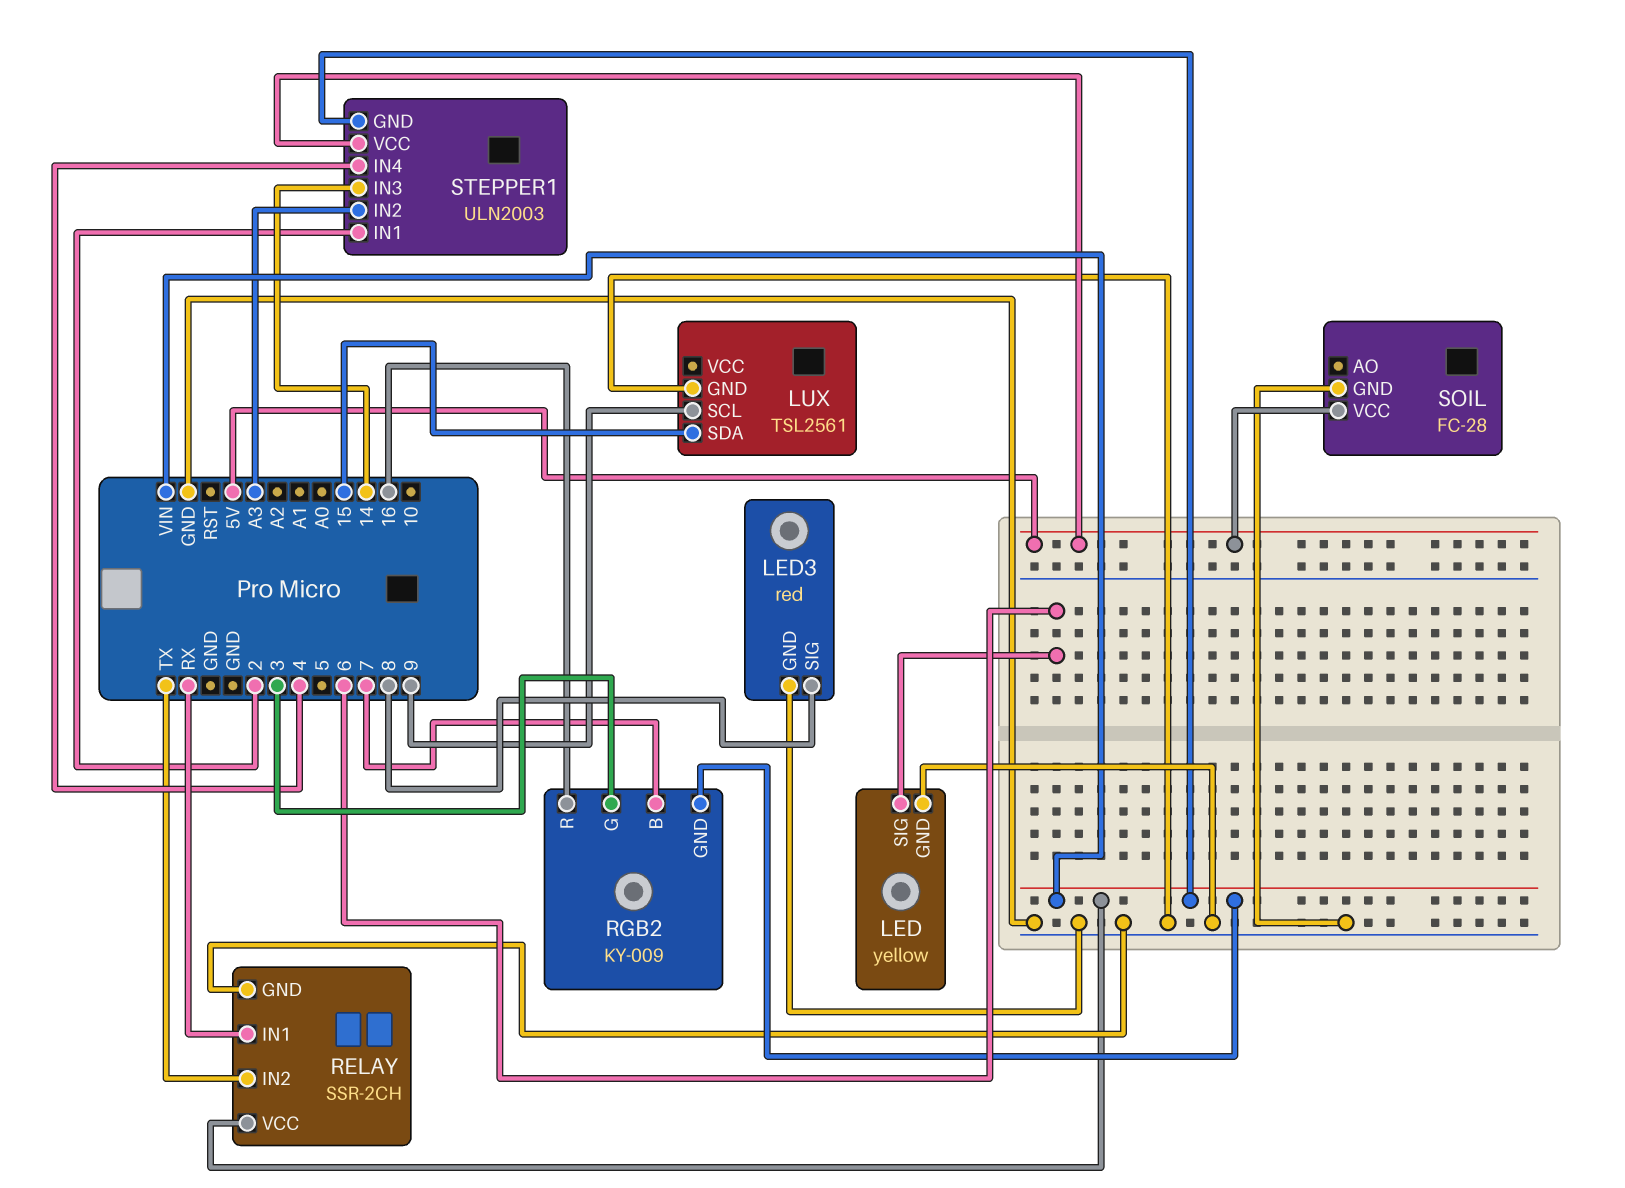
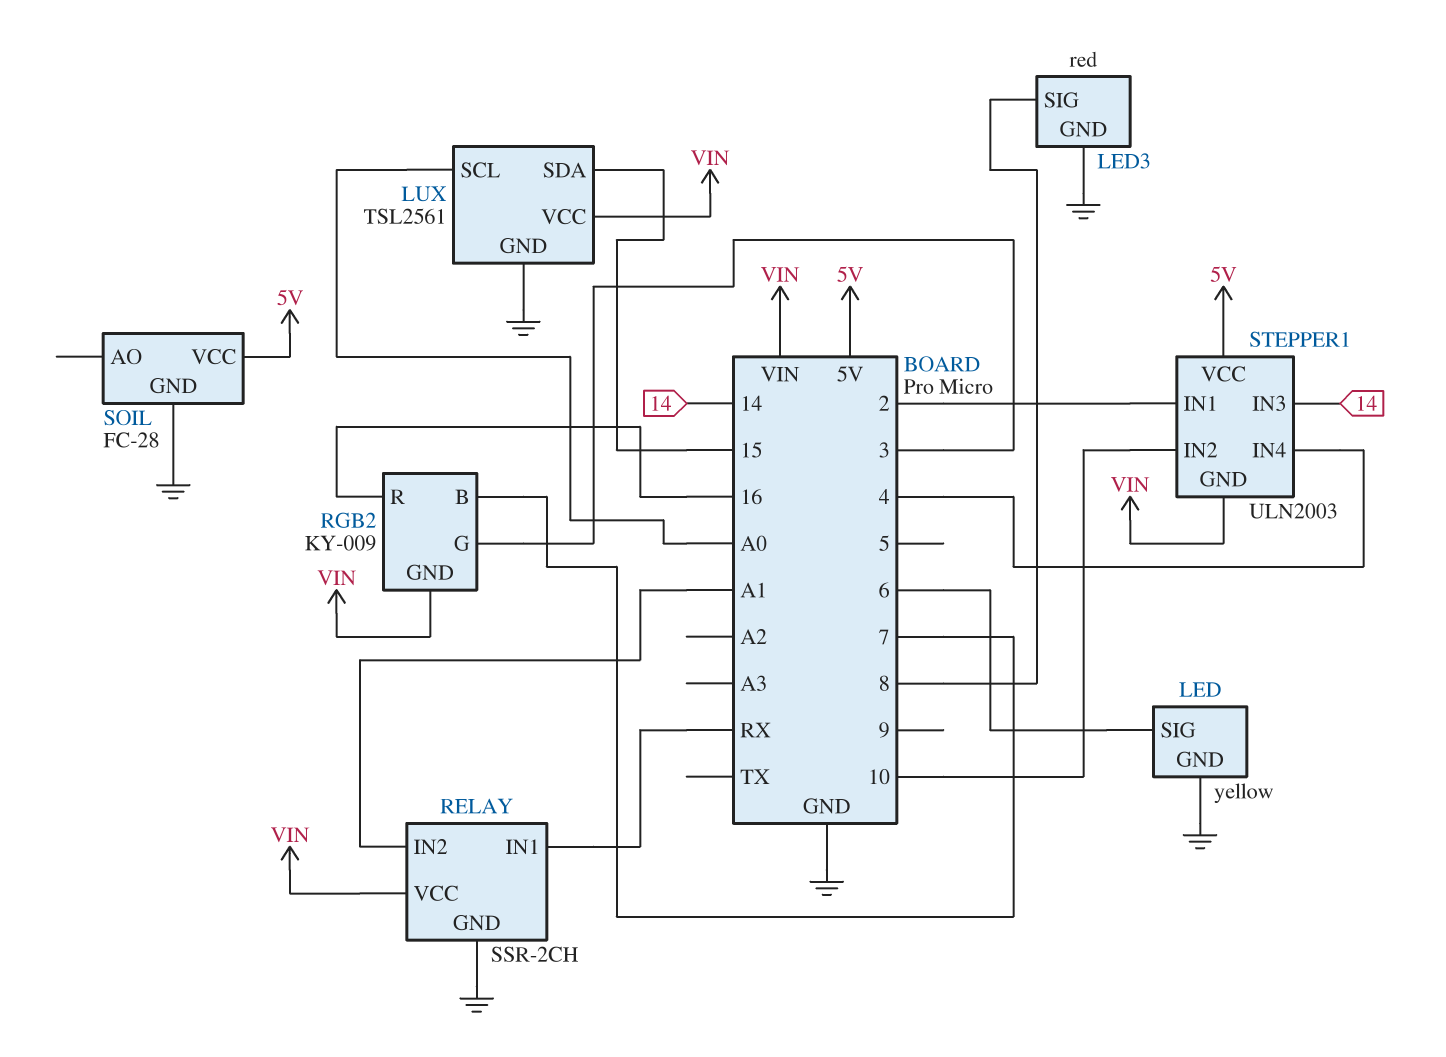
LUX pin SCL: 9 -> A0
LUX pin VCC: none -> VIN
RELAY pin IN2: TX -> A1
STEPPER1 pin IN2: A3 -> 10

